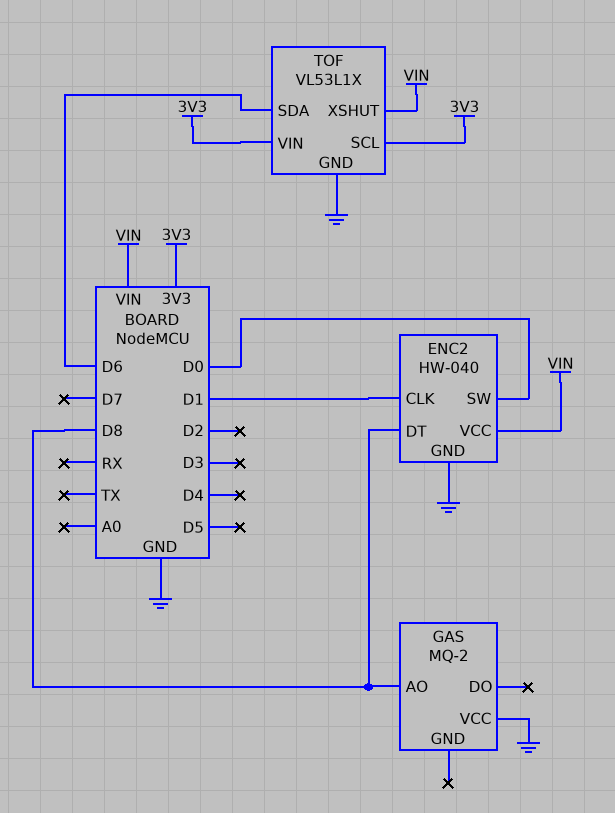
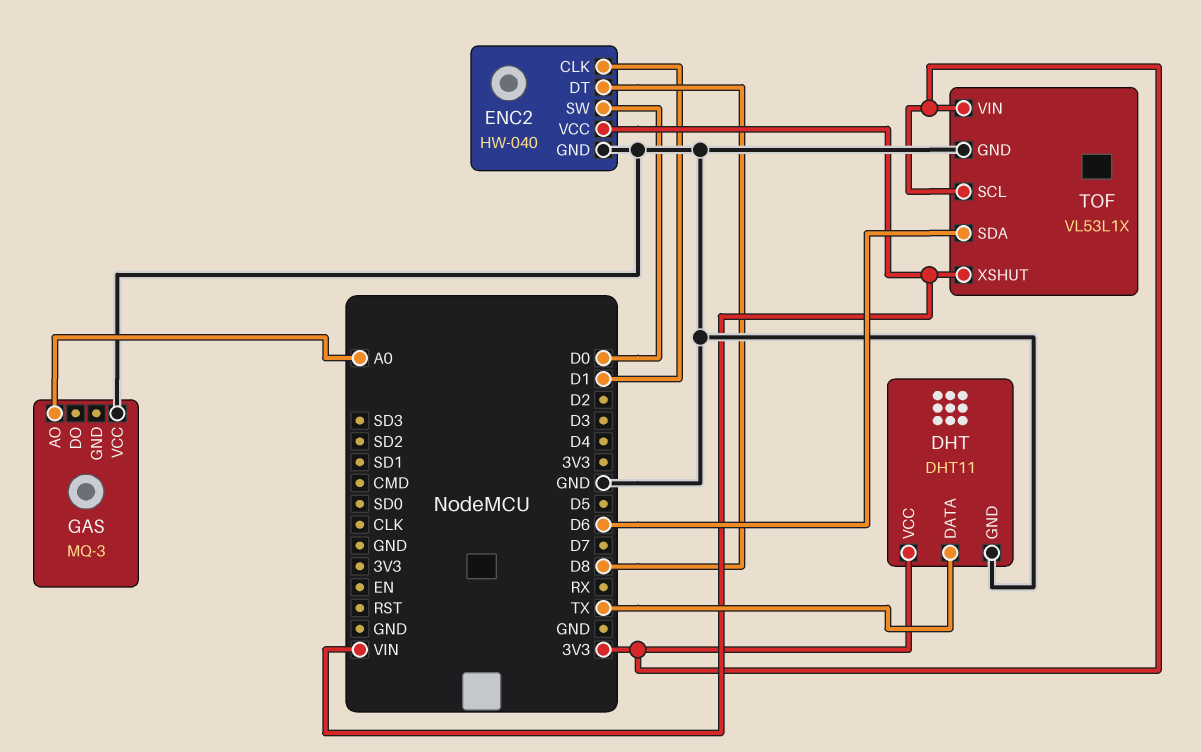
DHT: none -> DHT11
DHT pin DATA: none -> TX
DHT pin GND: none -> GND
DHT pin VCC: none -> 3V3
GAS: MQ-2 -> MQ-3
GAS pin AO: D8 -> A0

